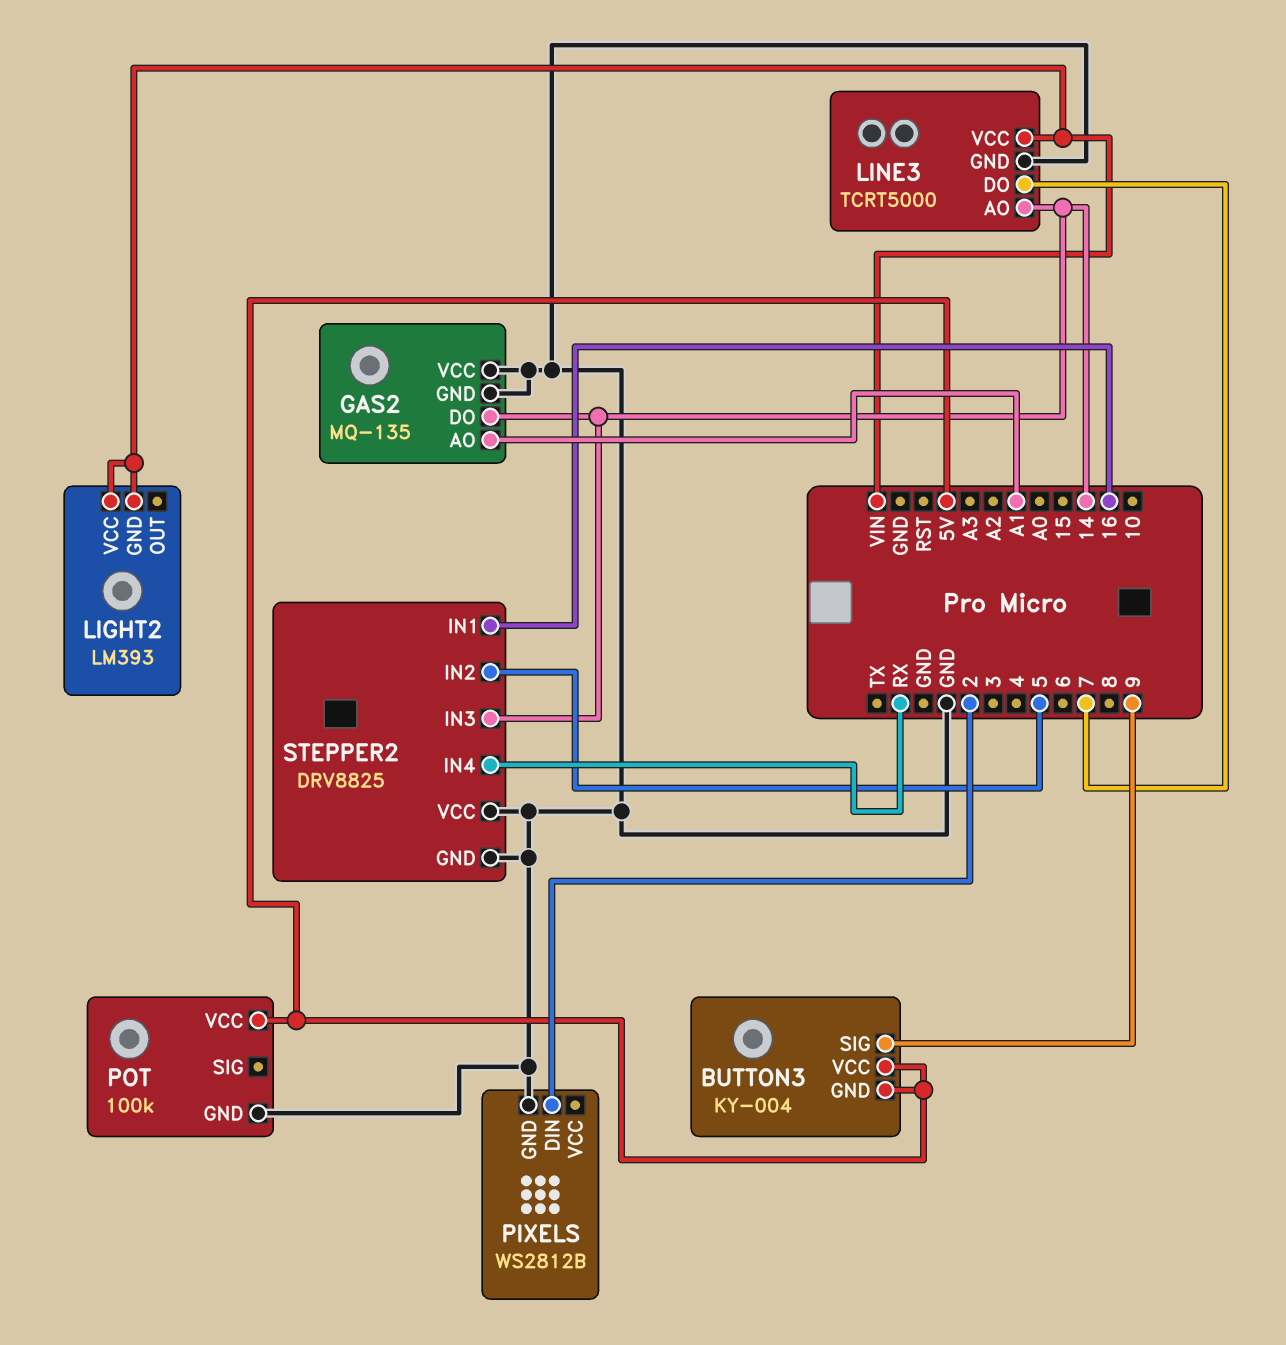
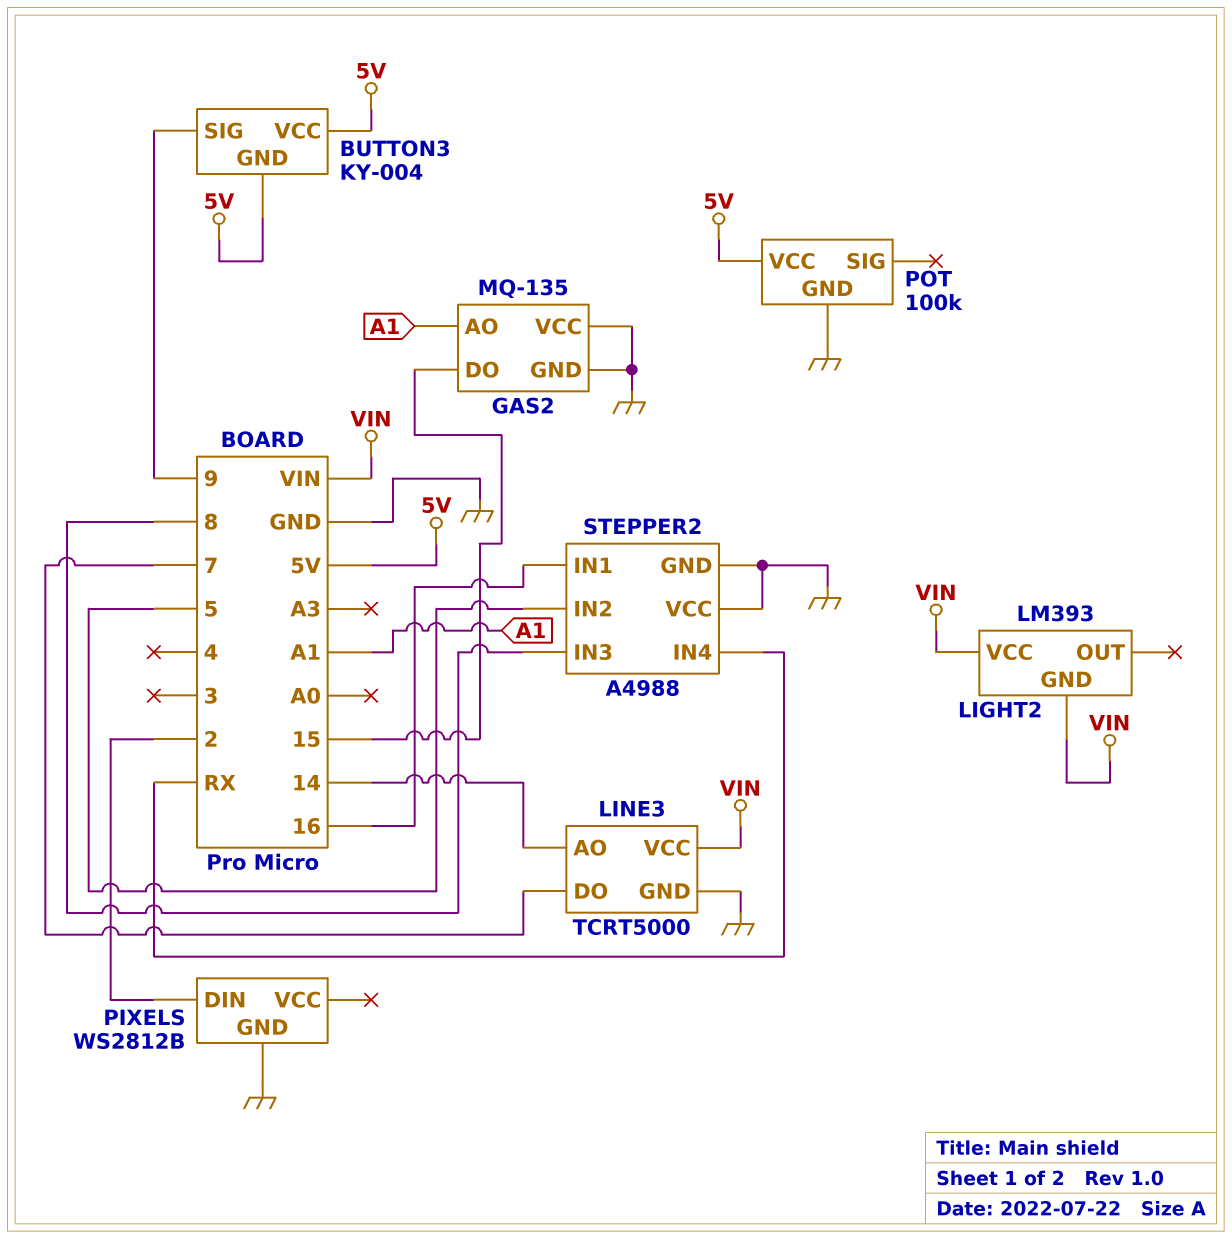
GAS2 pin DO: 14 -> 15
STEPPER2: DRV8825 -> A4988
STEPPER2 pin IN3: 14 -> 8

